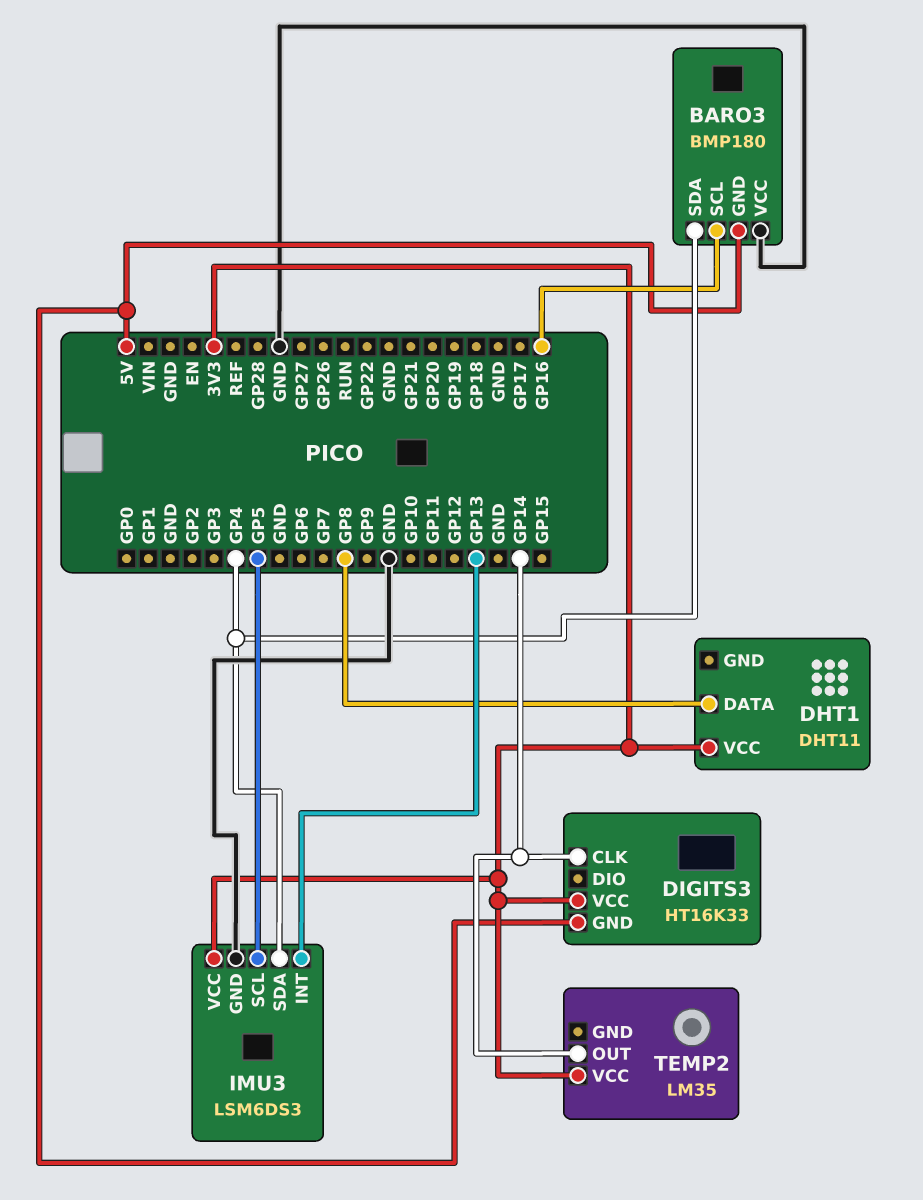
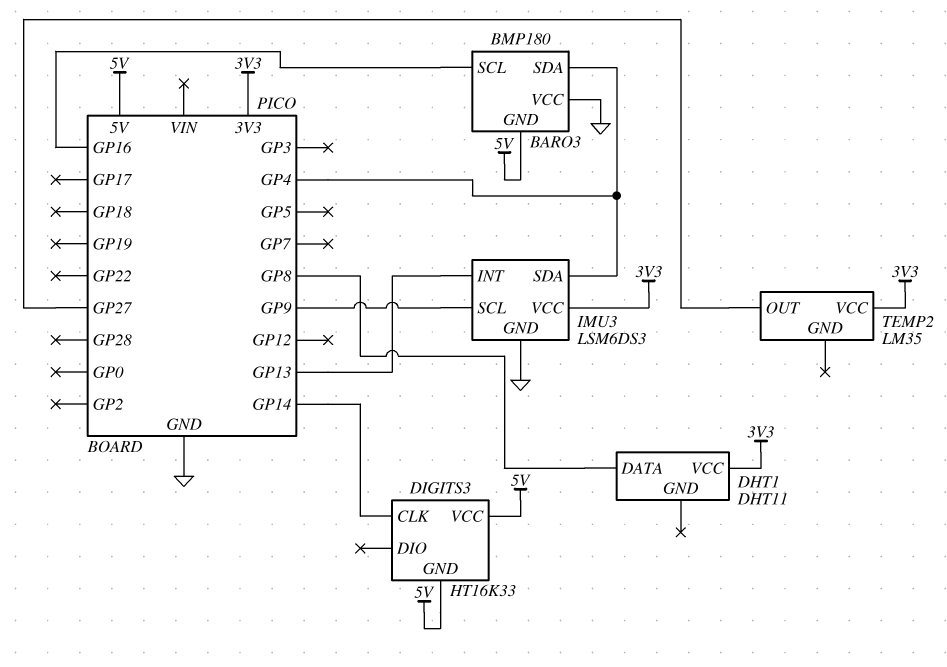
DIGITS3 pin VCC: 3V3 -> 5V
IMU3 pin SCL: GP5 -> GP9
TEMP2 pin OUT: GP14 -> GP27

